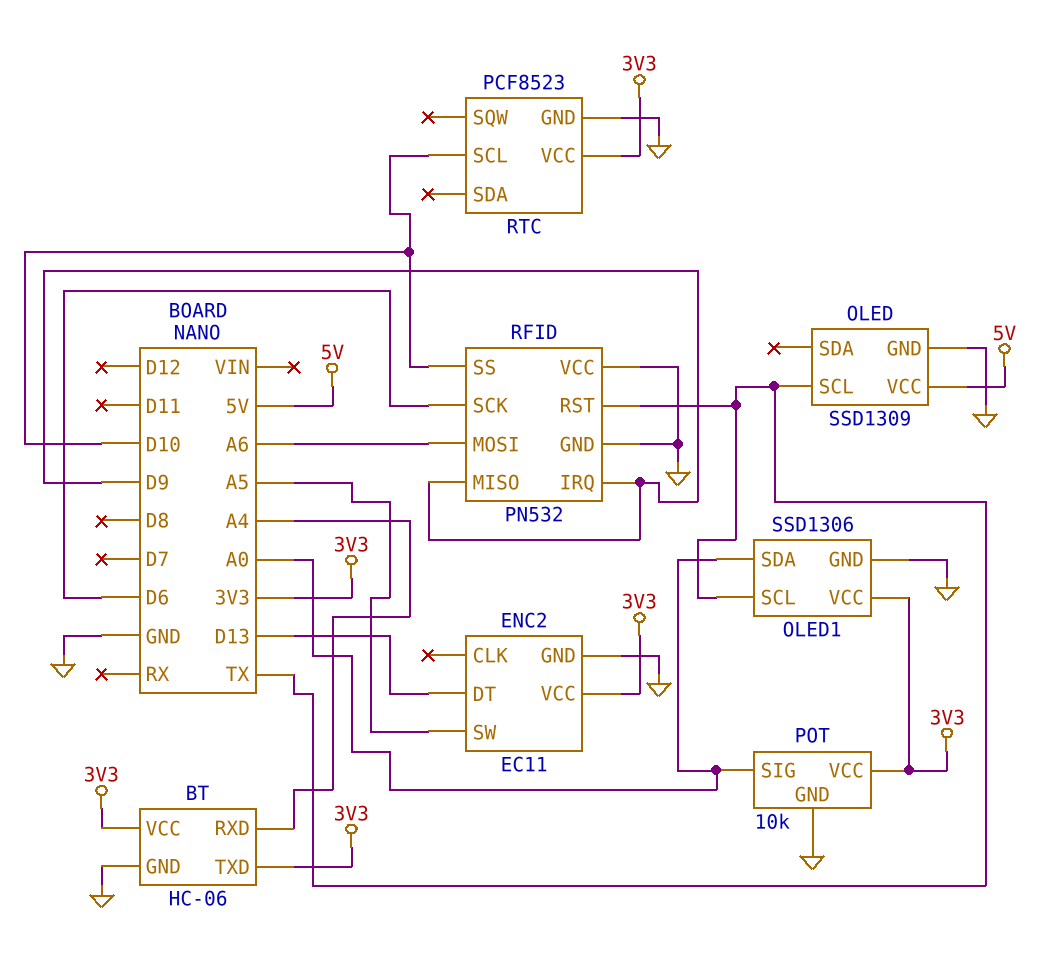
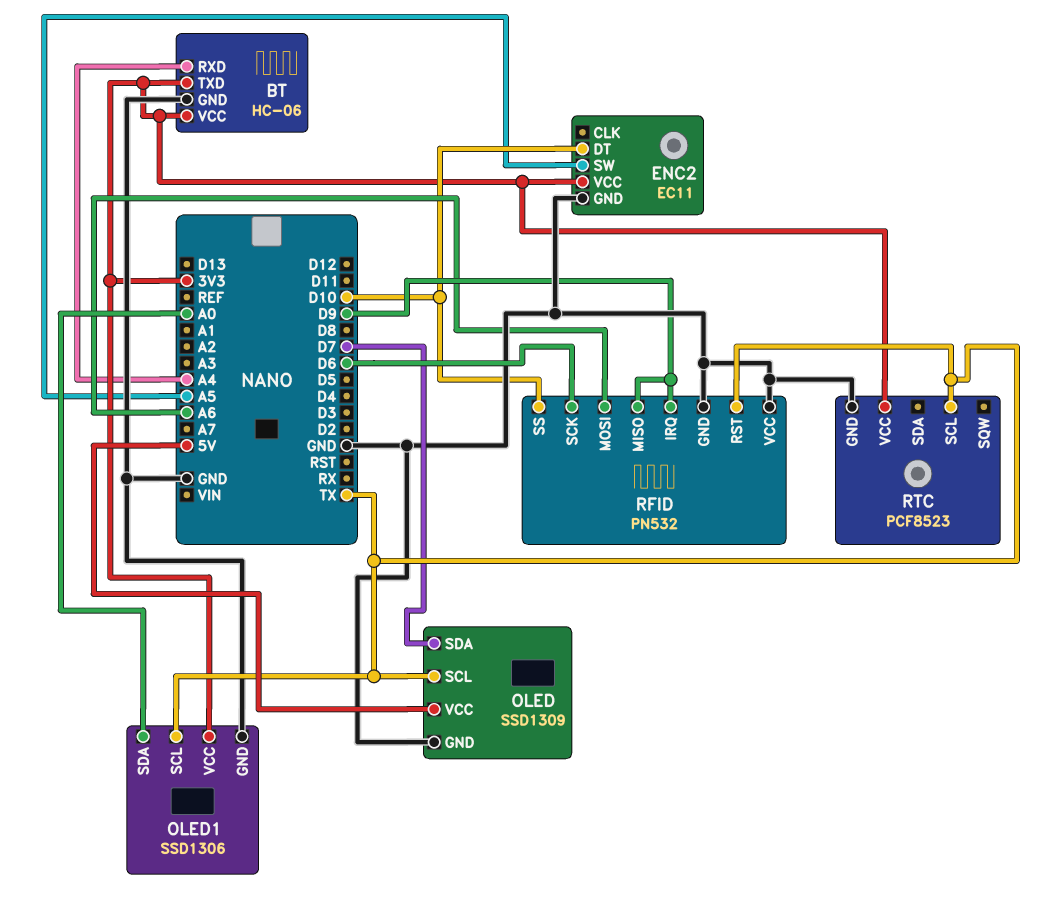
ENC2 pin DT: D13 -> D10
OLED pin SDA: none -> D7
POT: 10k -> none
POT pin GND: GND -> none
POT pin SIG: A0 -> none
POT pin VCC: 3V3 -> none
RTC pin SCL: D10 -> TX

